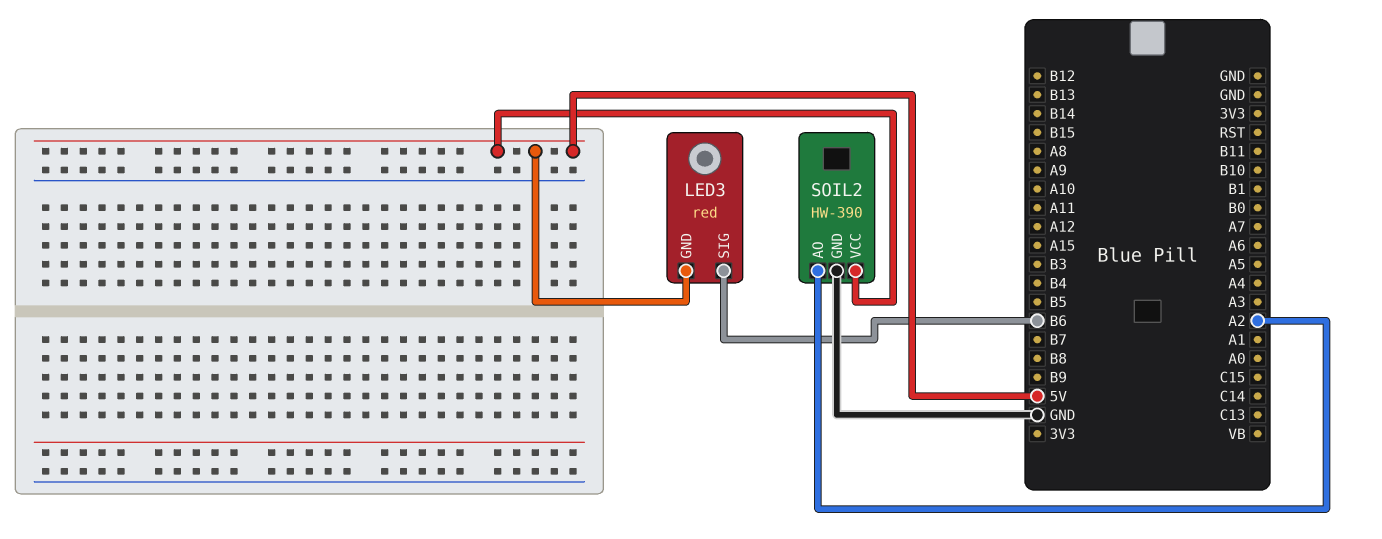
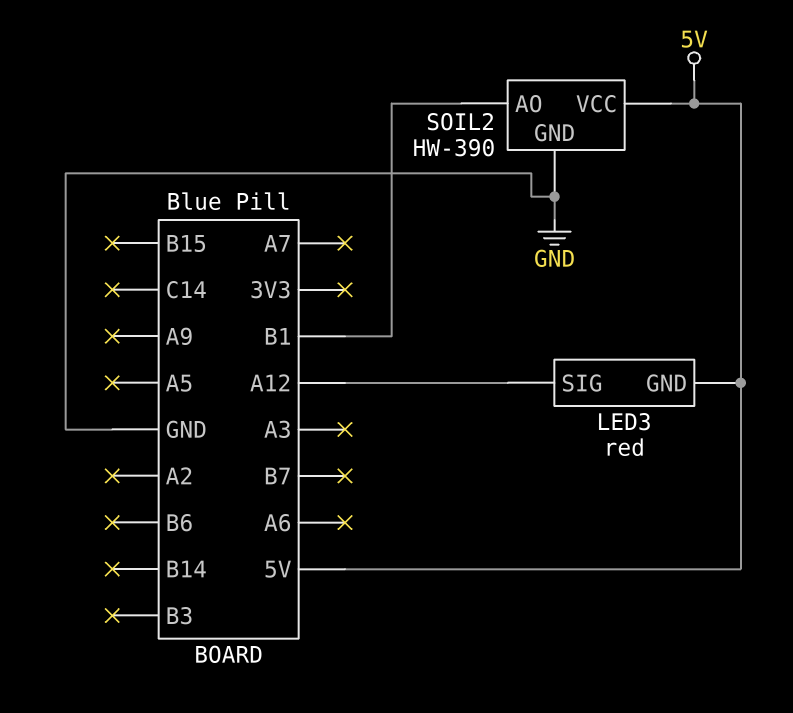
LED3 pin SIG: B6 -> A12
SOIL2 pin AO: A2 -> B1

